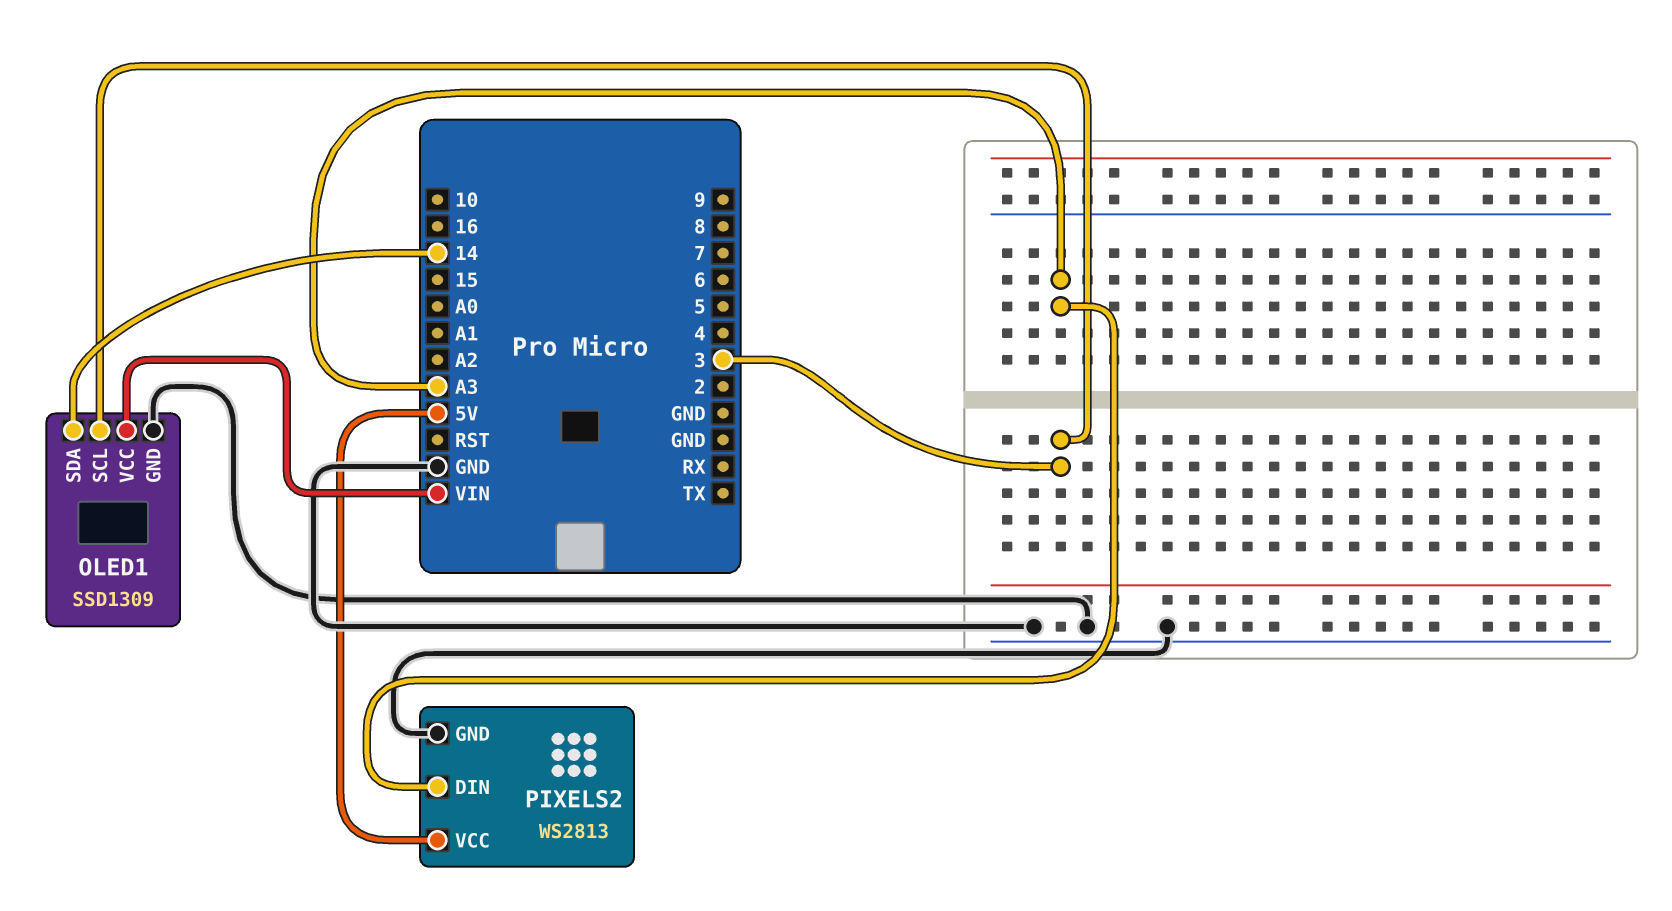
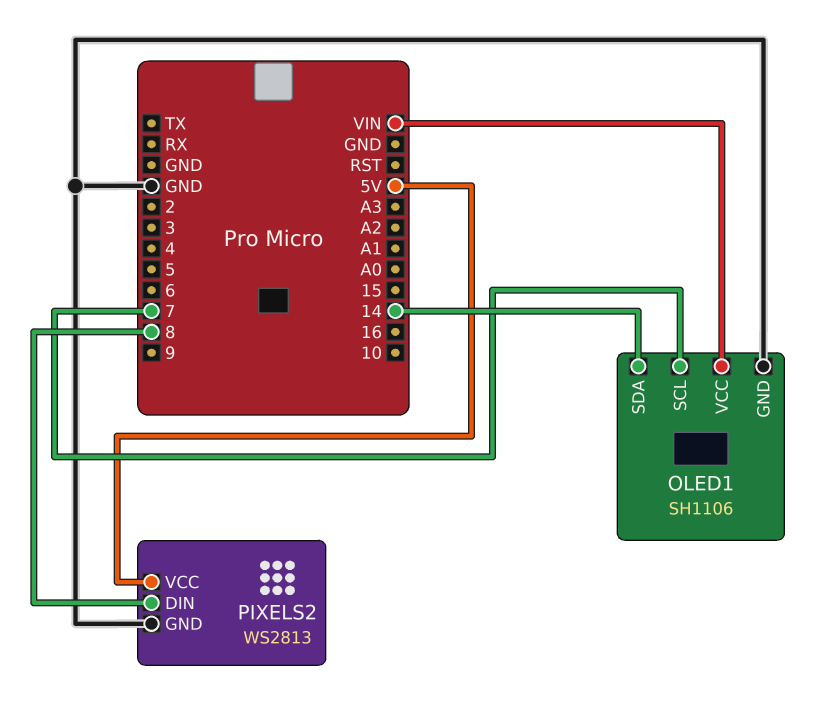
OLED1: SSD1309 -> SH1106
OLED1 pin SCL: 3 -> 7
PIXELS2 pin DIN: A3 -> 8

